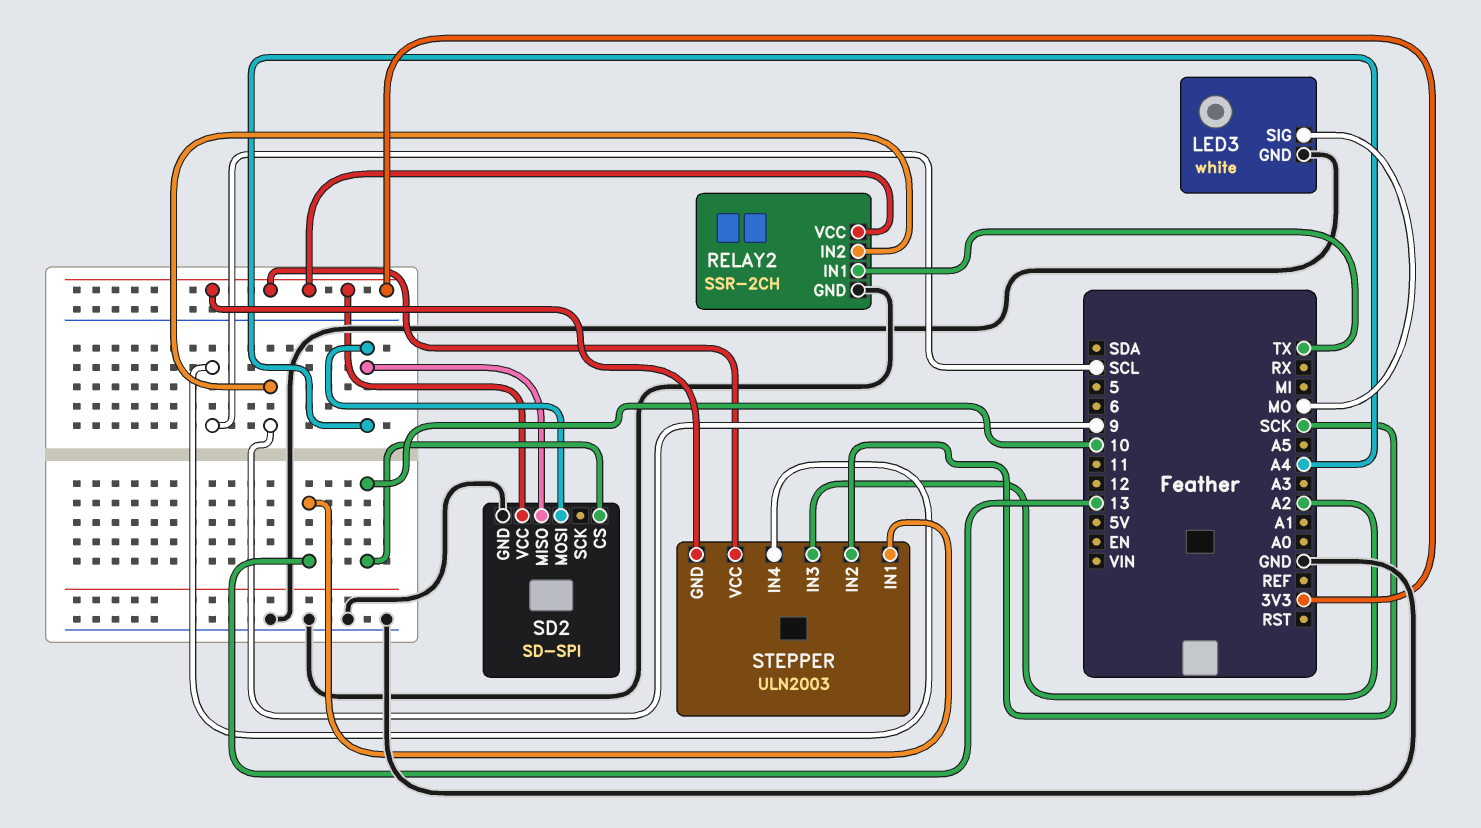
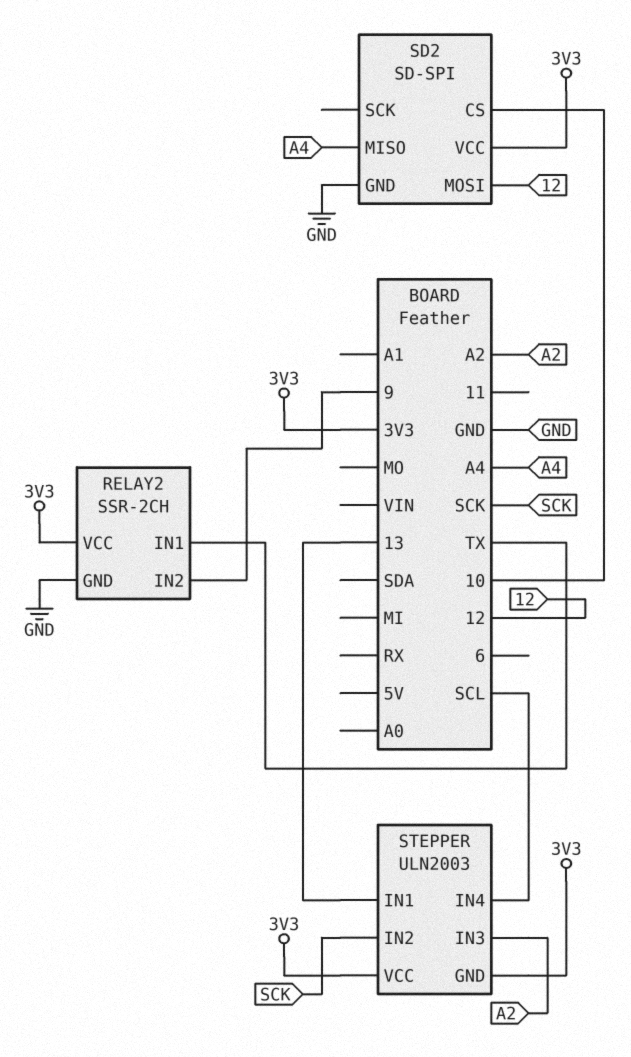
LED3: white -> none
LED3 pin GND: GND -> none
LED3 pin SIG: MO -> none
SD2 pin MOSI: A4 -> 12

